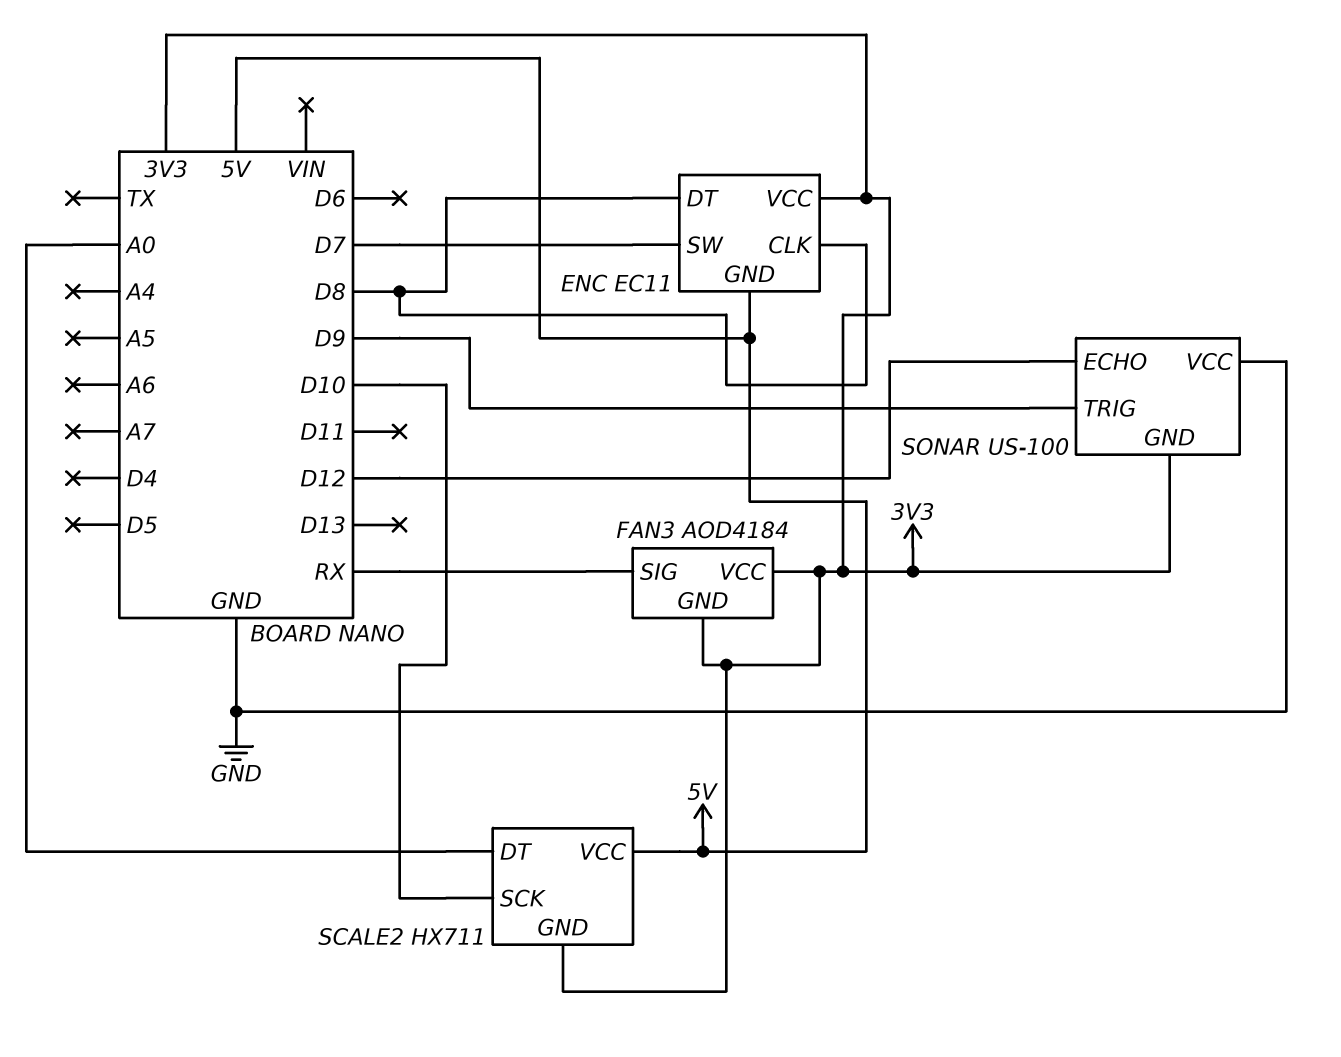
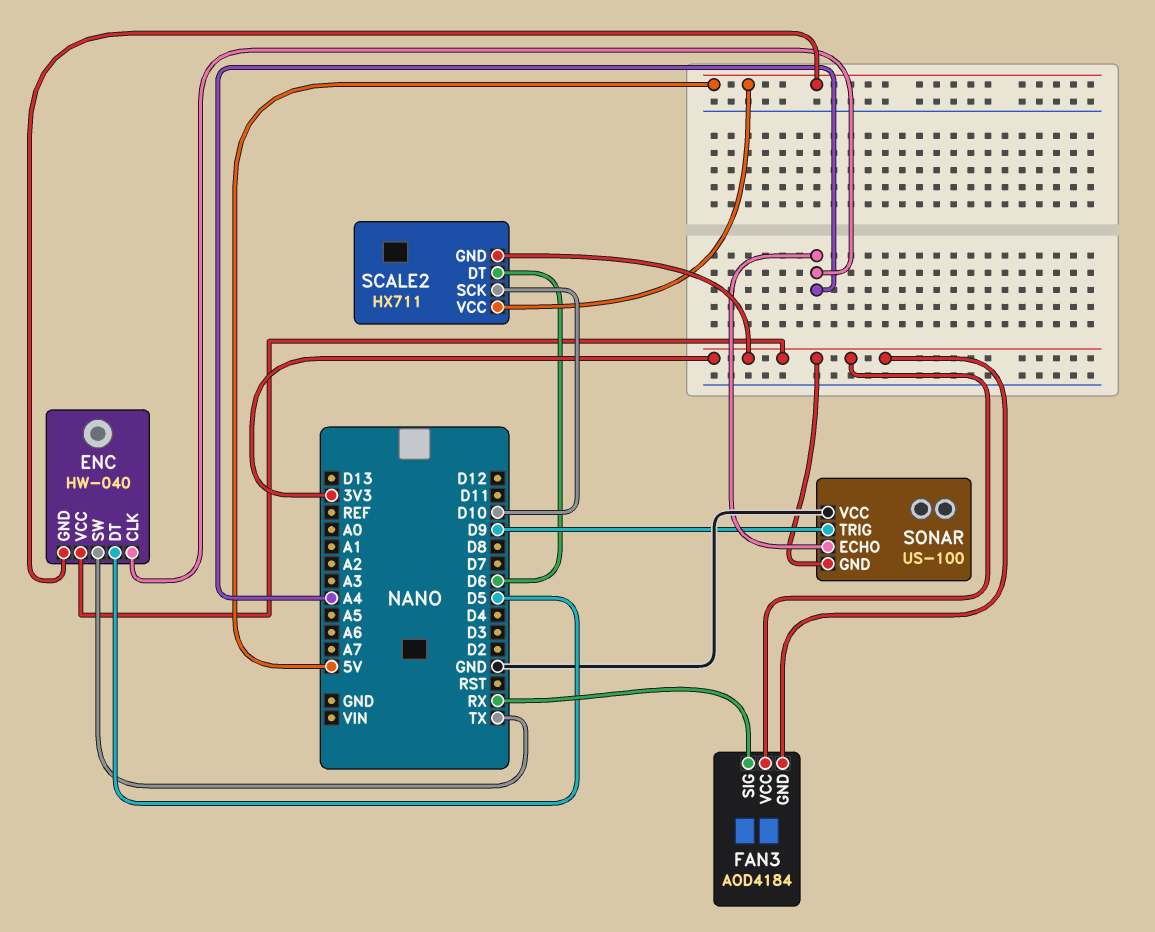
ENC: EC11 -> HW-040
ENC pin CLK: D8 -> A4
ENC pin DT: D8 -> D5
ENC pin SW: D7 -> TX
SCALE2 pin DT: A0 -> D6
SONAR pin ECHO: D12 -> A4

